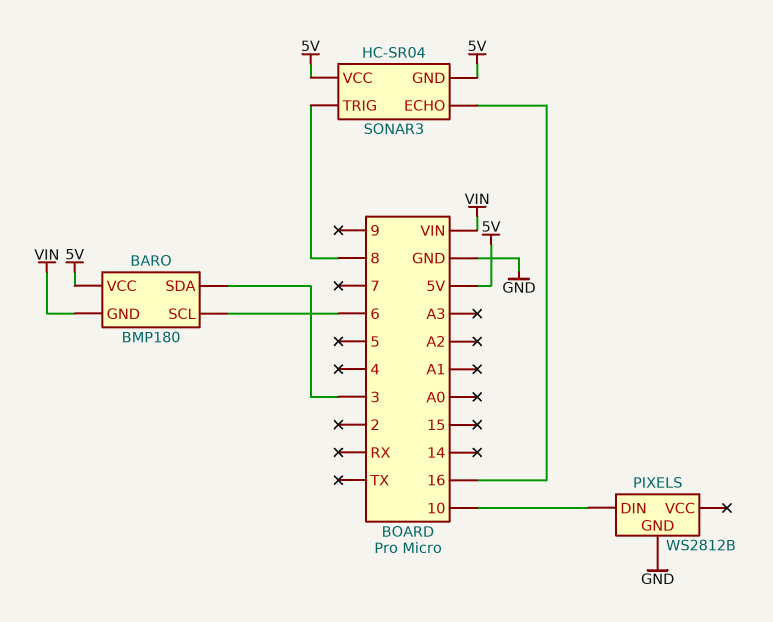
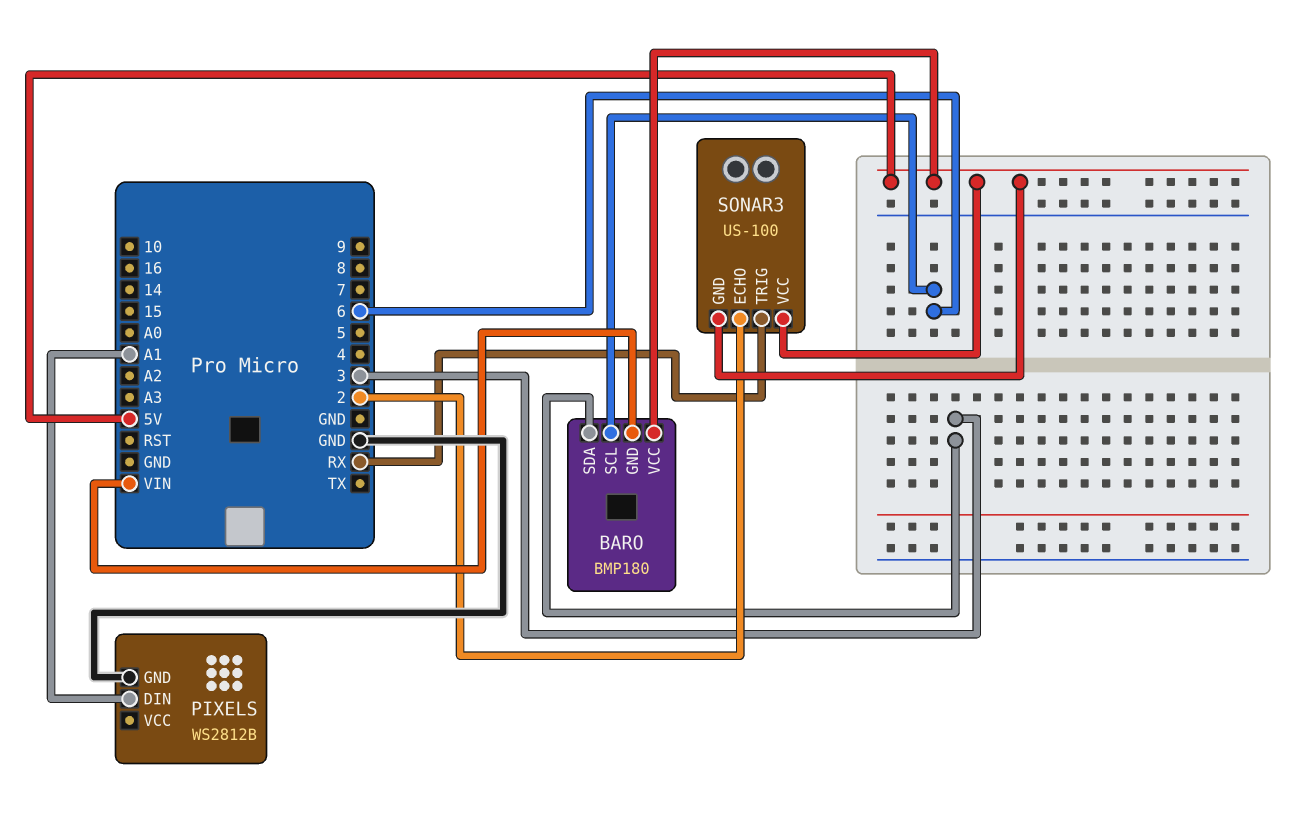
PIXELS pin DIN: 10 -> A1
SONAR3: HC-SR04 -> US-100
SONAR3 pin ECHO: 16 -> 2
SONAR3 pin TRIG: 8 -> RX

